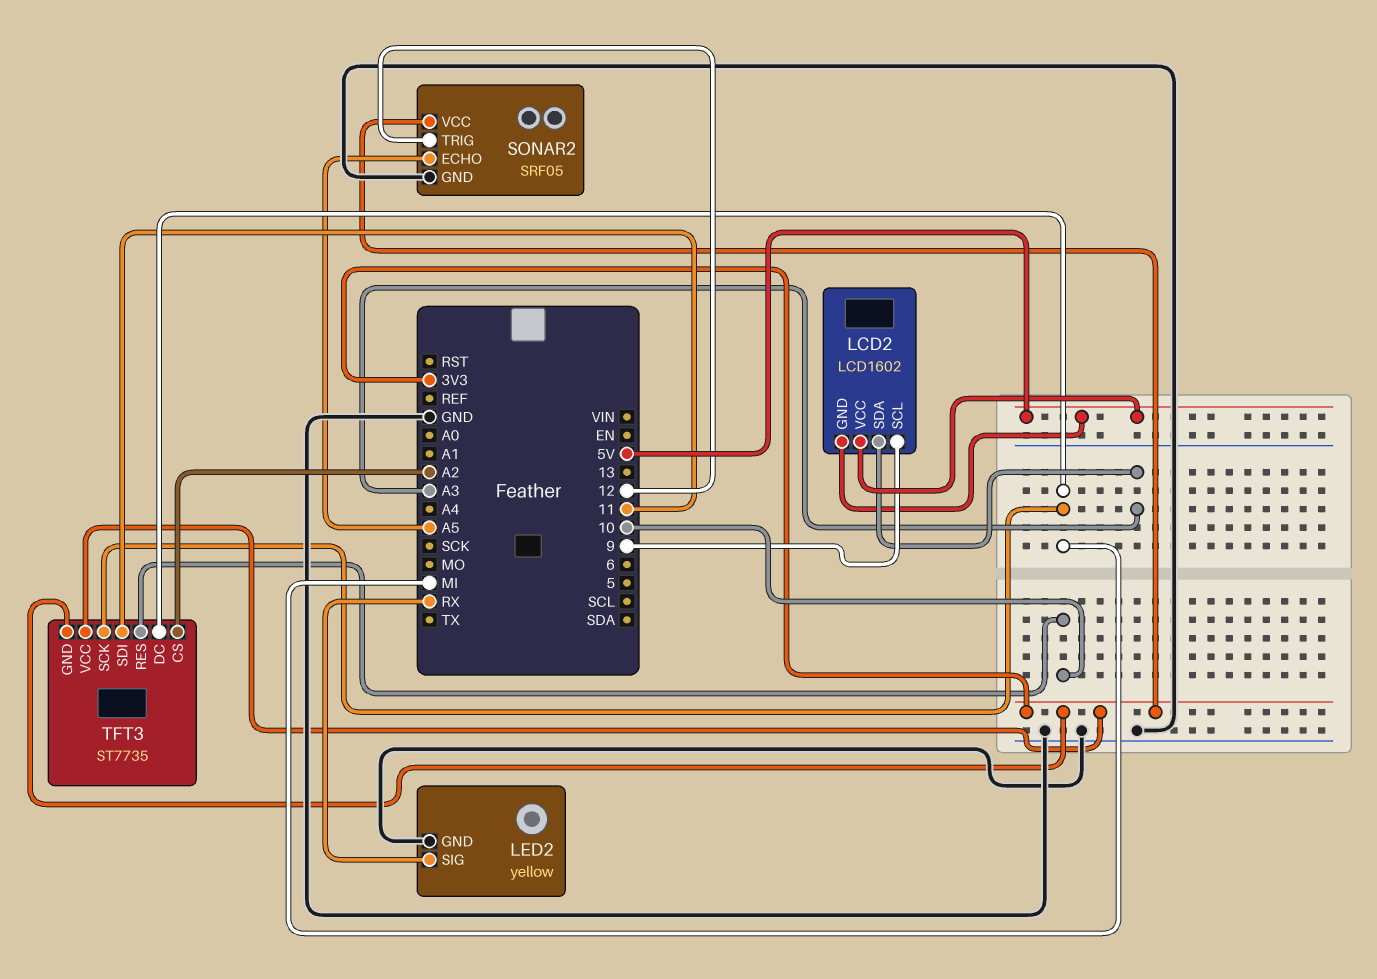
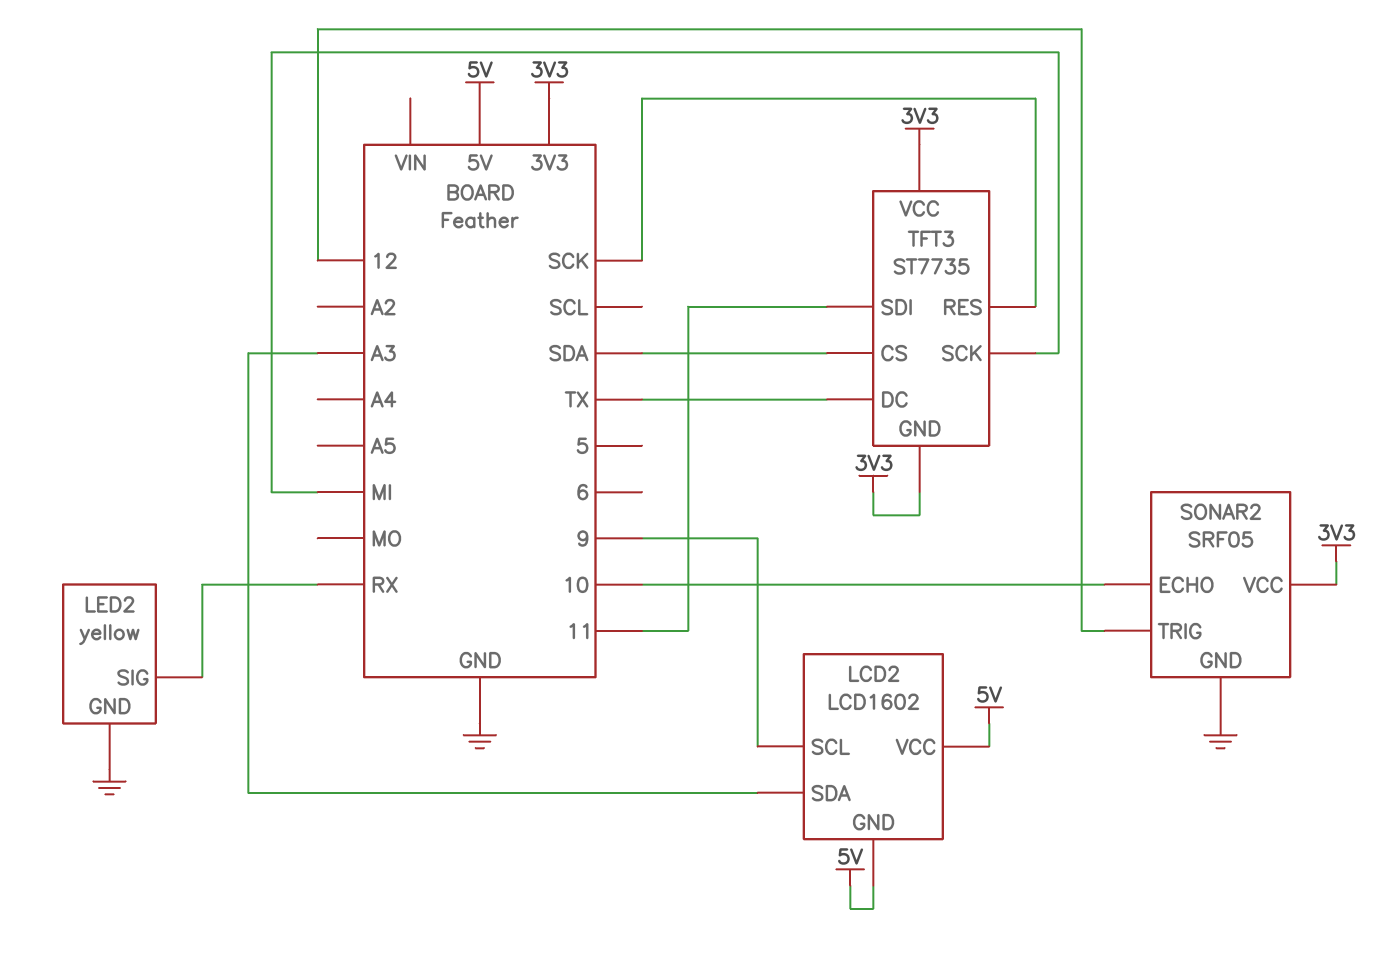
SONAR2 pin ECHO: A5 -> 10
TFT3 pin CS: A2 -> SDA
TFT3 pin DC: MI -> TX
TFT3 pin RES: 10 -> SCK

